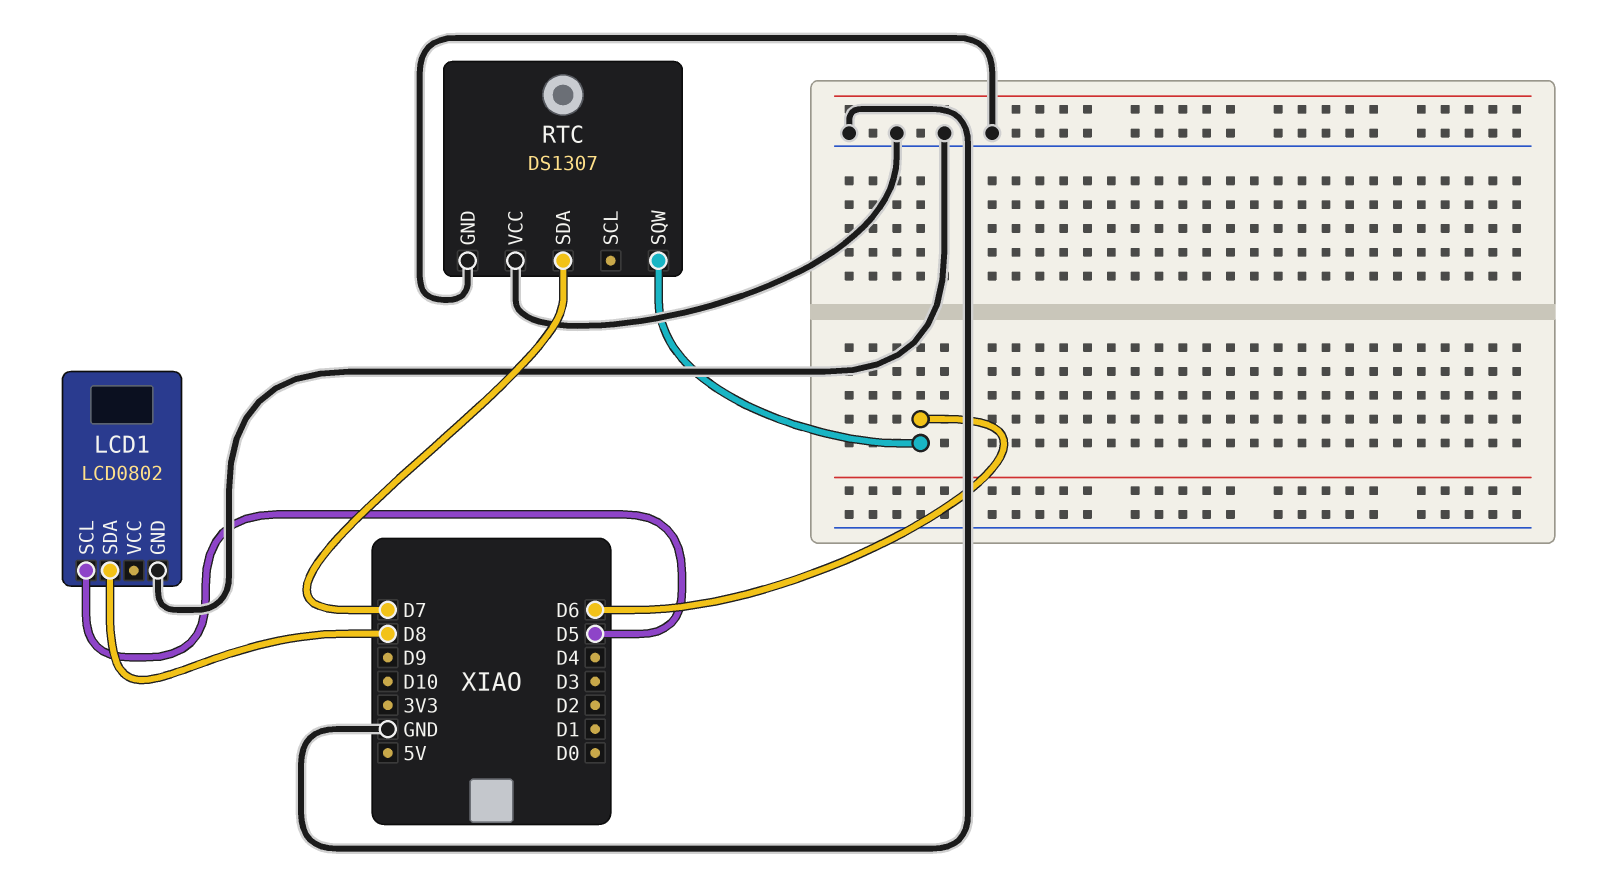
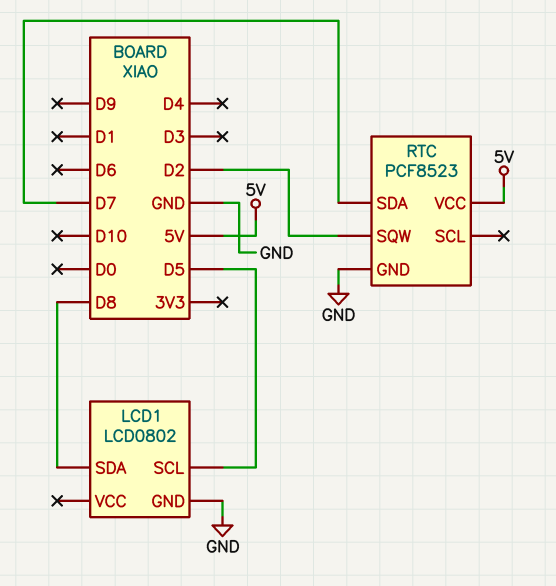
RTC: DS1307 -> PCF8523
RTC pin SQW: D6 -> D2
RTC pin VCC: GND -> 5V

